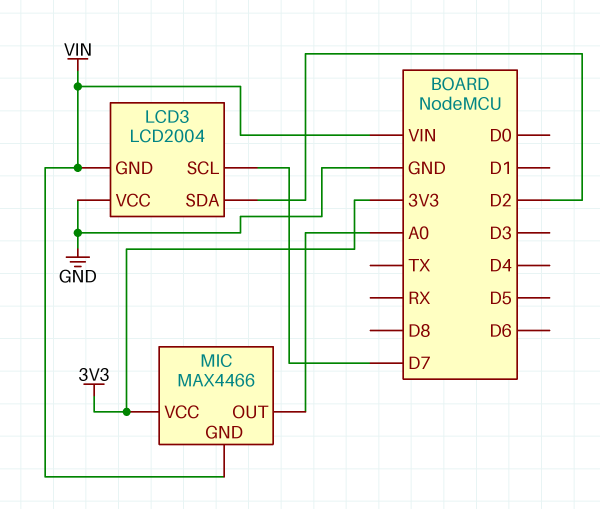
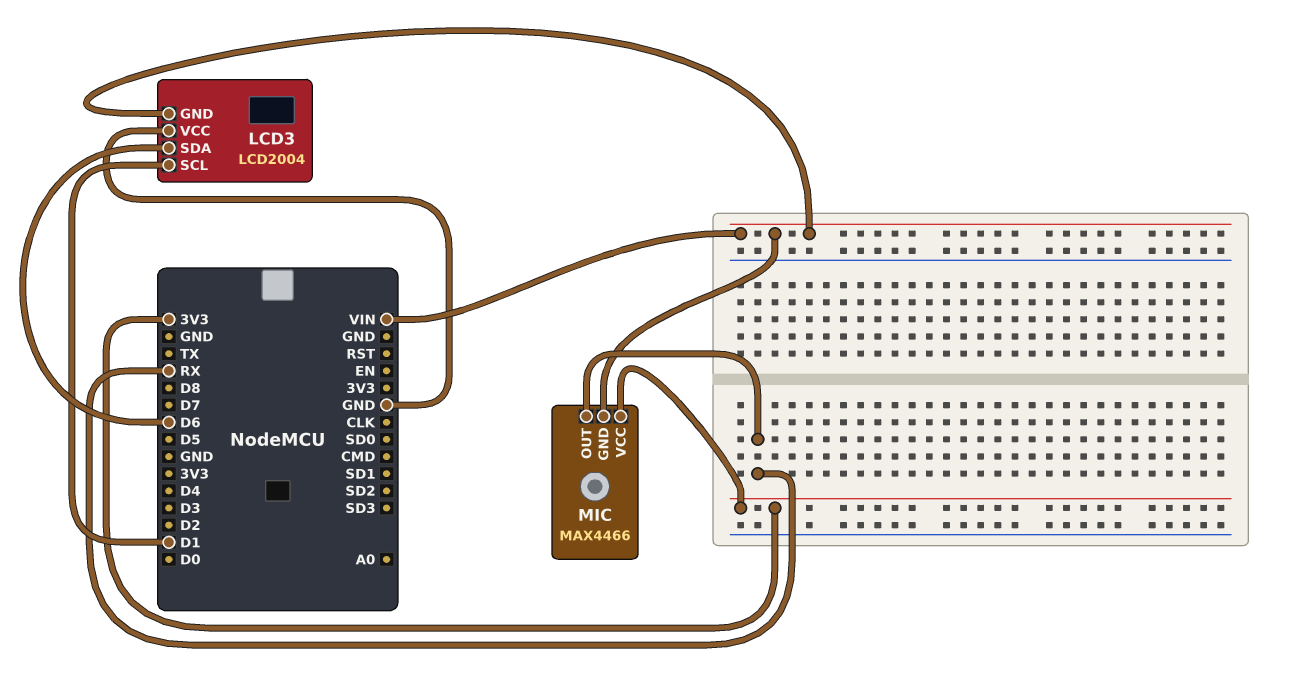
LCD3 pin SCL: D7 -> D1
LCD3 pin SDA: D2 -> D6
MIC pin OUT: A0 -> RX

